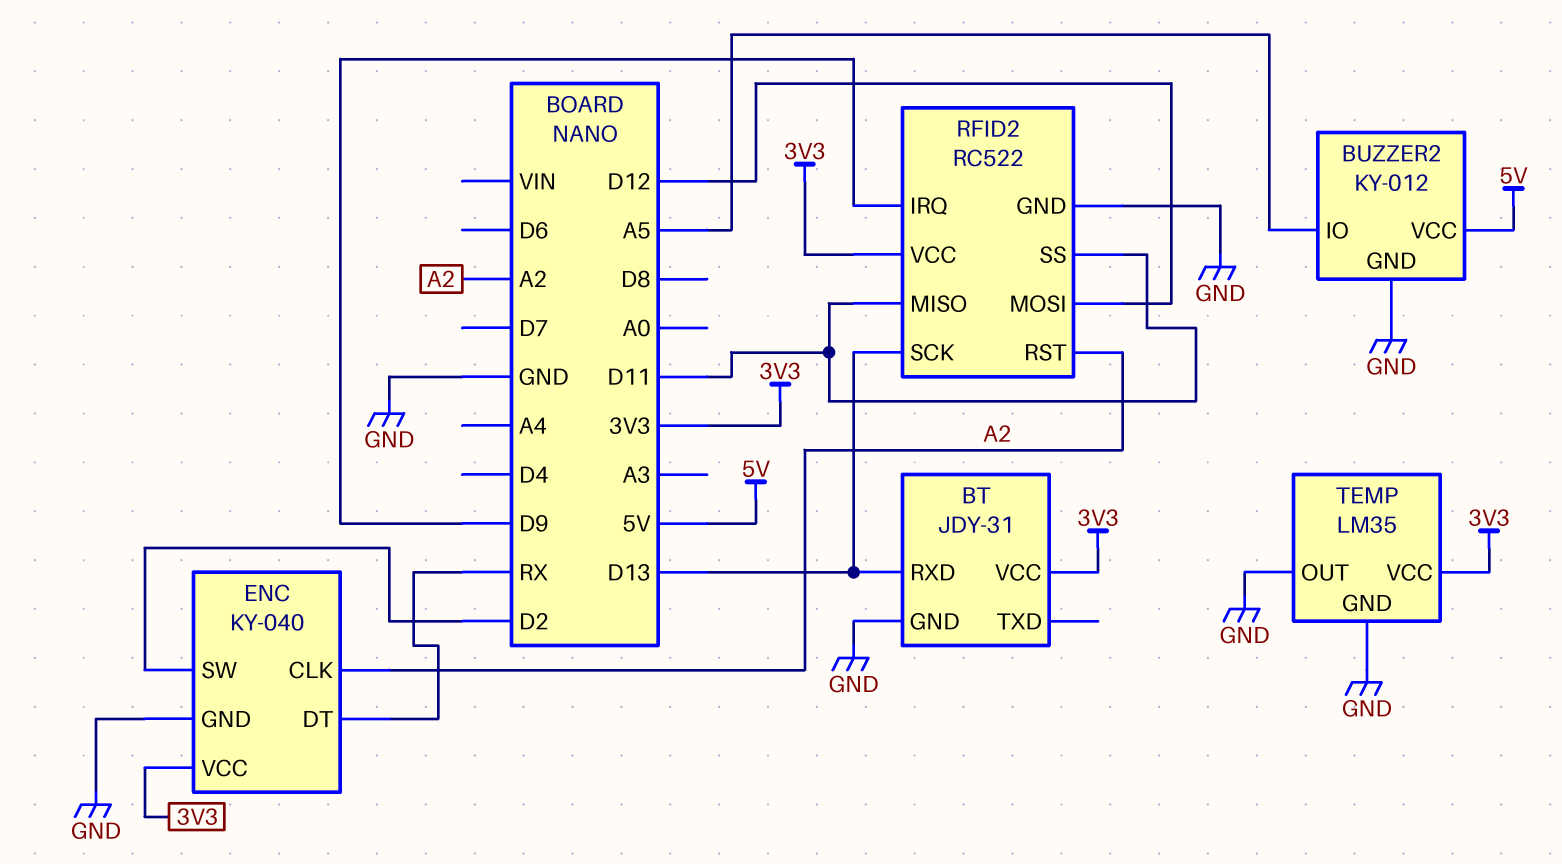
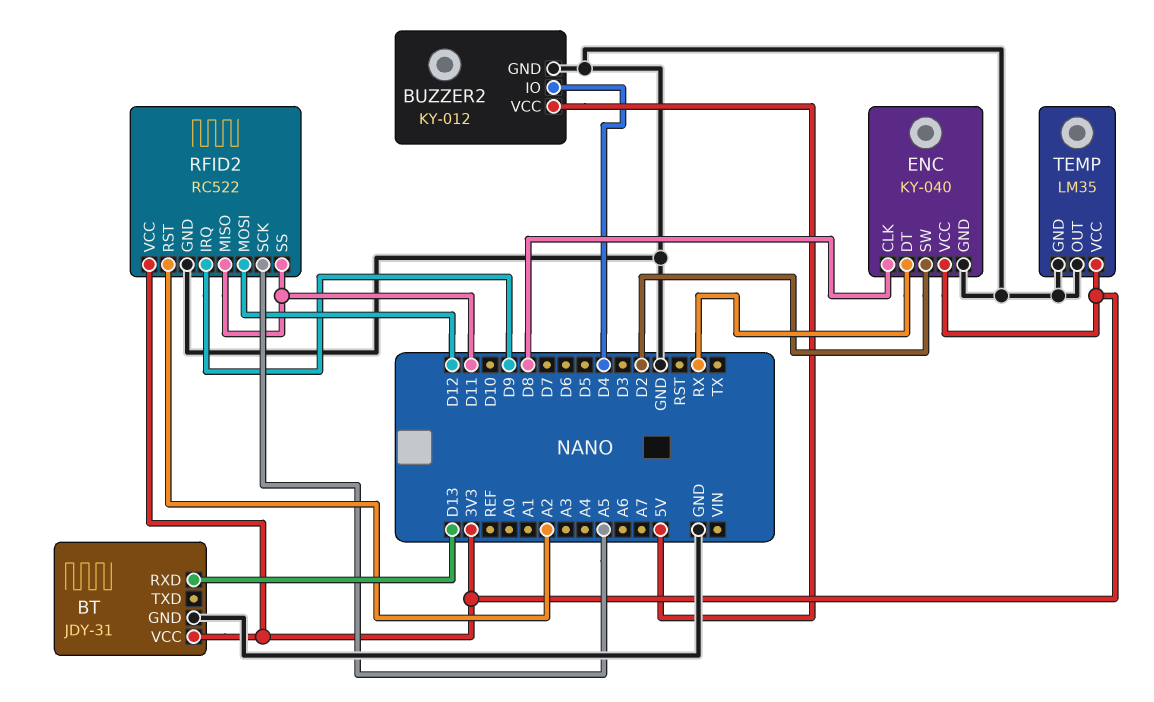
BUZZER2 pin IO: A5 -> D4
ENC pin CLK: A2 -> D8
RFID2 pin SCK: D13 -> A5

